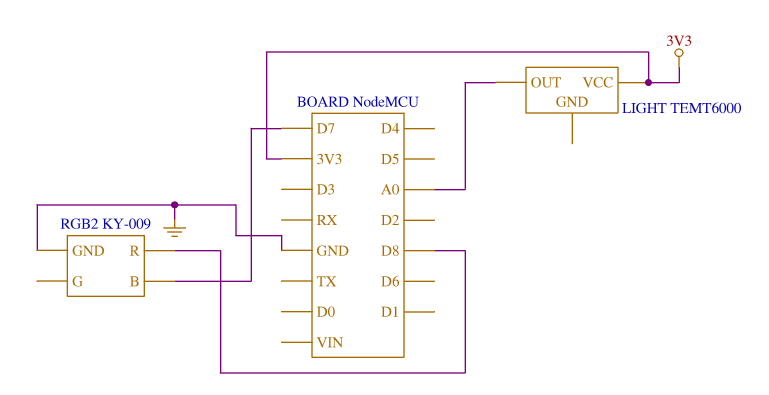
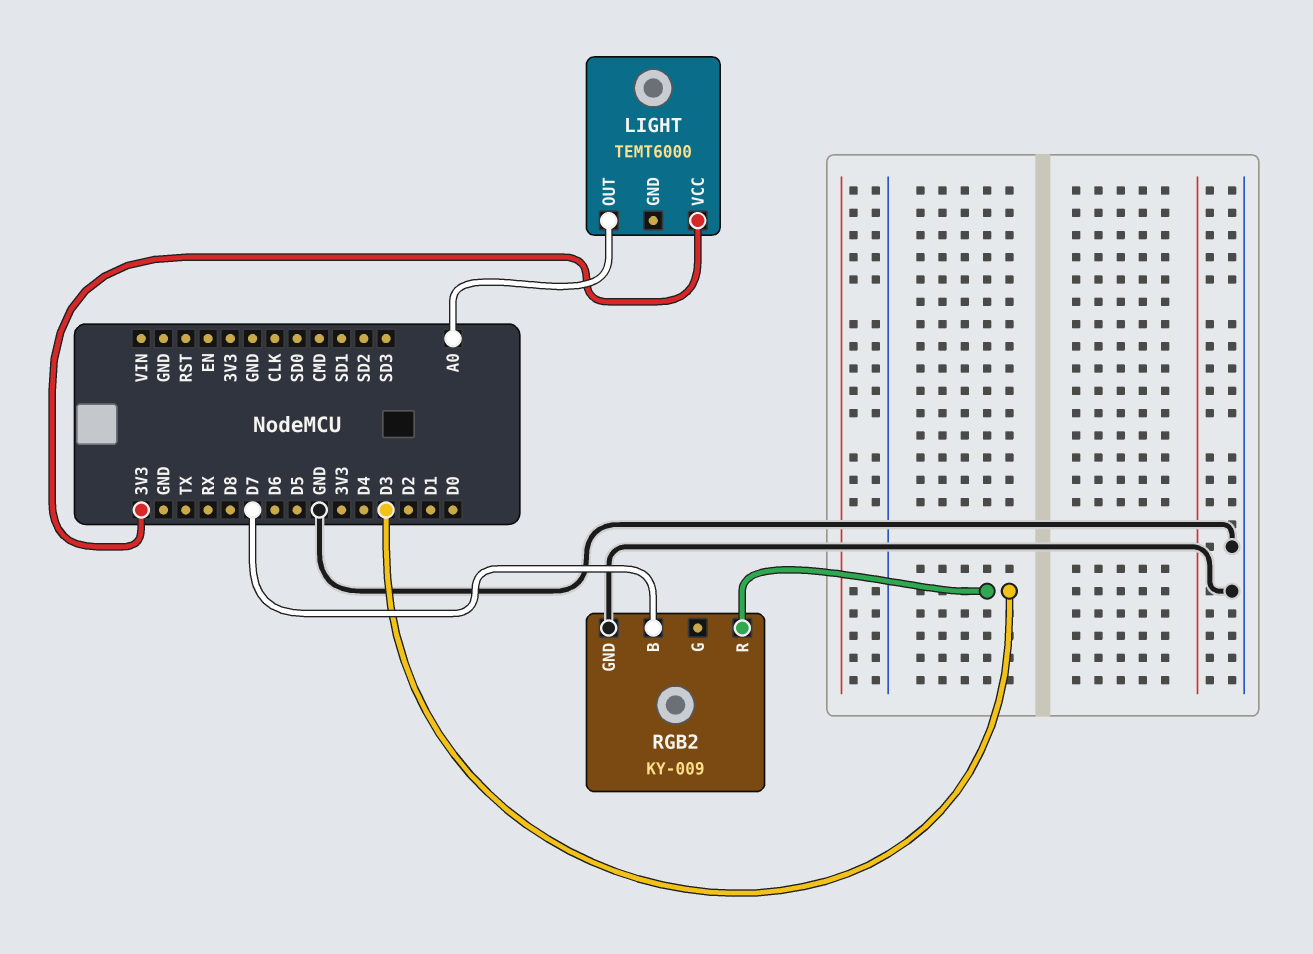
RGB2 pin R: D8 -> D3

